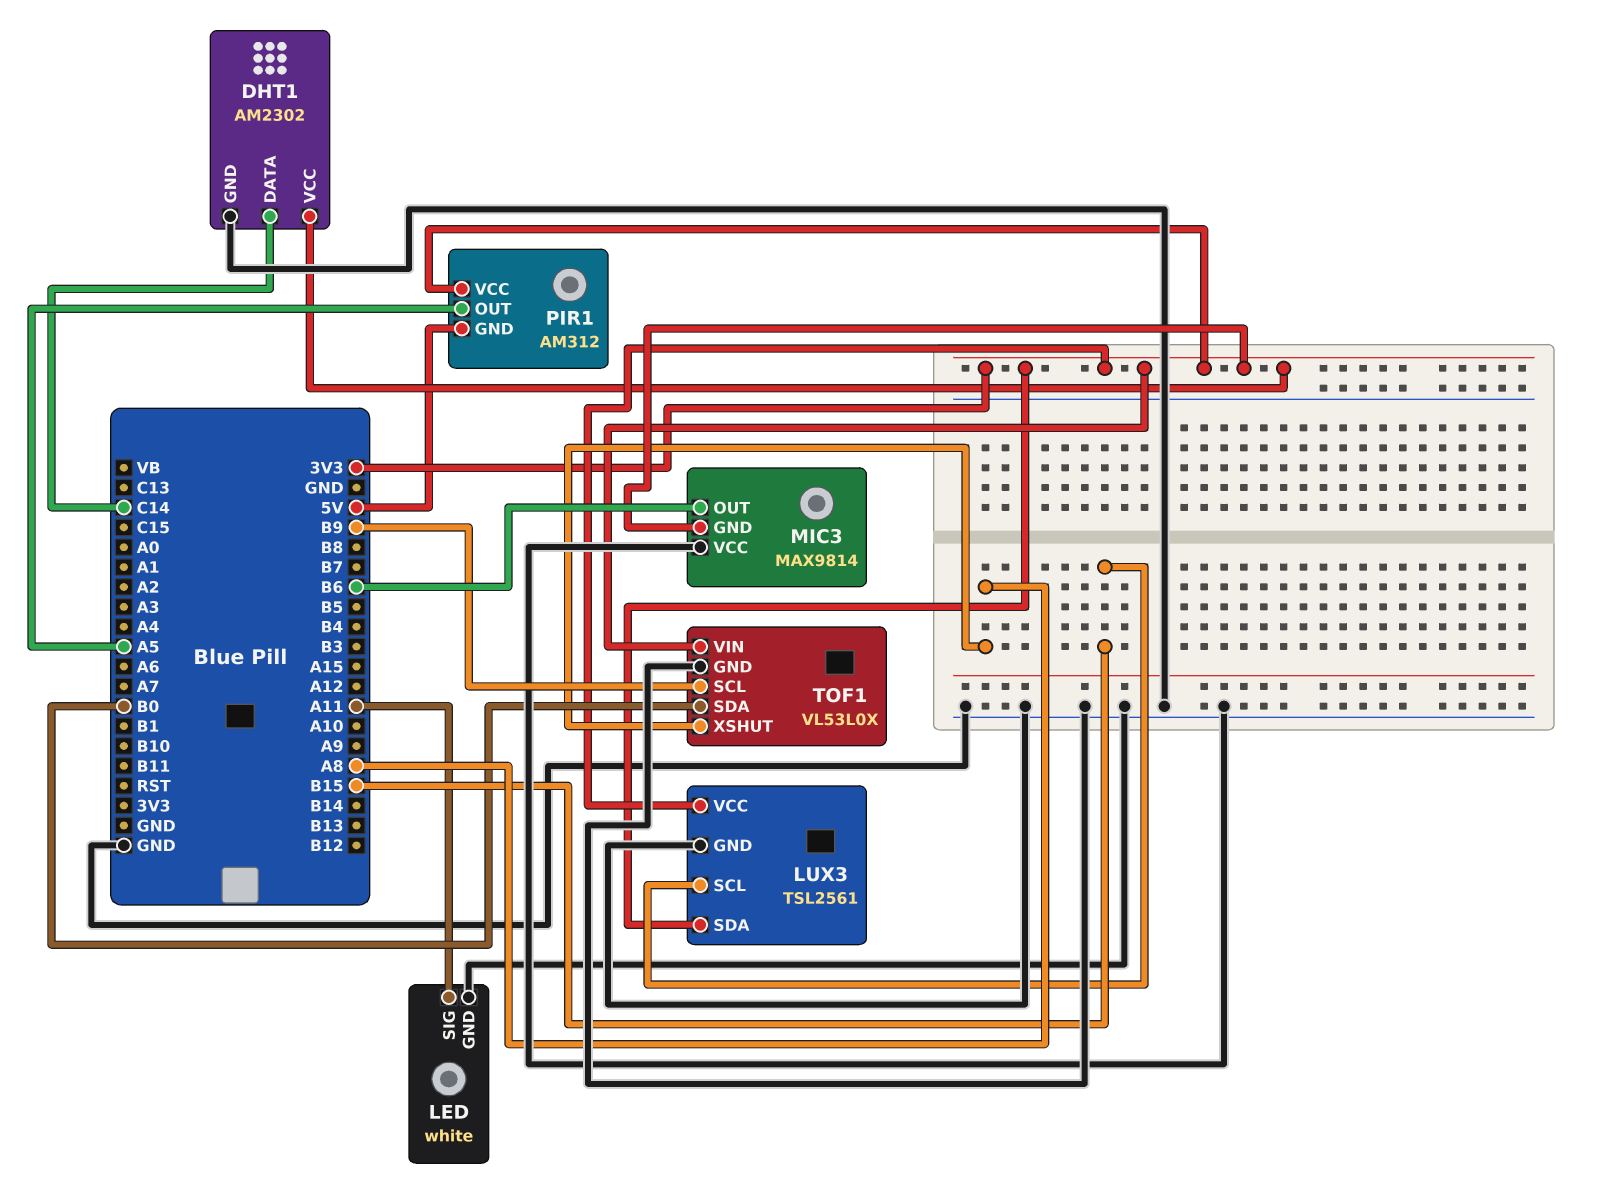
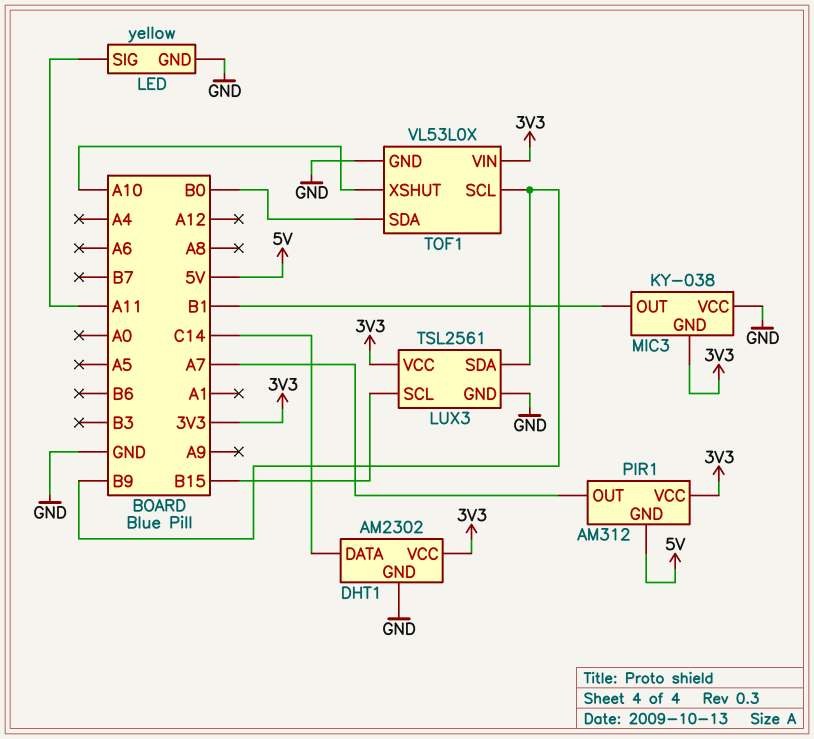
LED: white -> yellow
LUX3 pin SDA: 3V3 -> B9
MIC3: MAX9814 -> KY-038
MIC3 pin OUT: B6 -> B1
PIR1 pin OUT: A5 -> A7
TOF1 pin XSHUT: A8 -> A10

